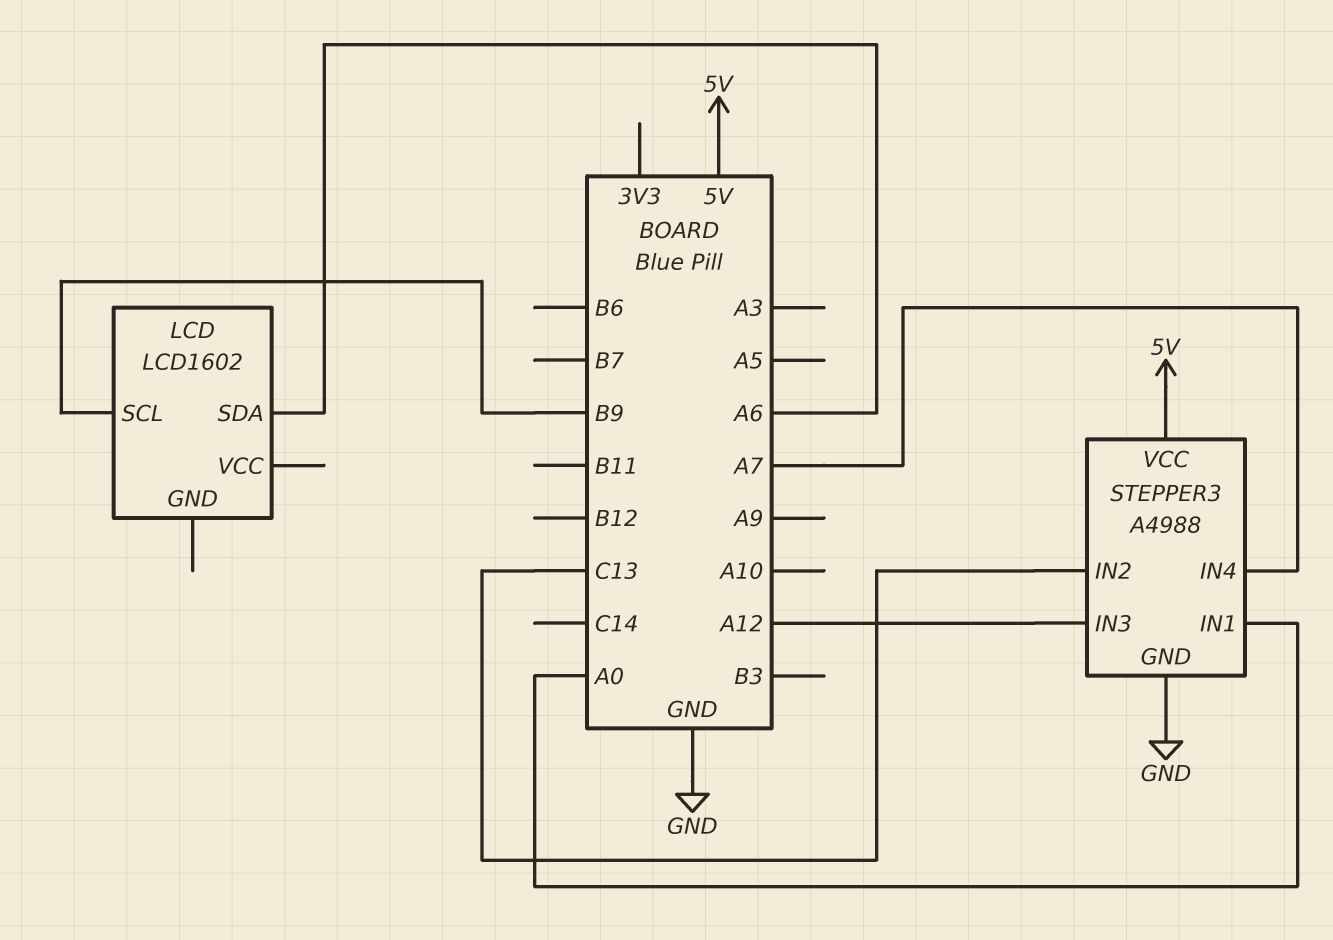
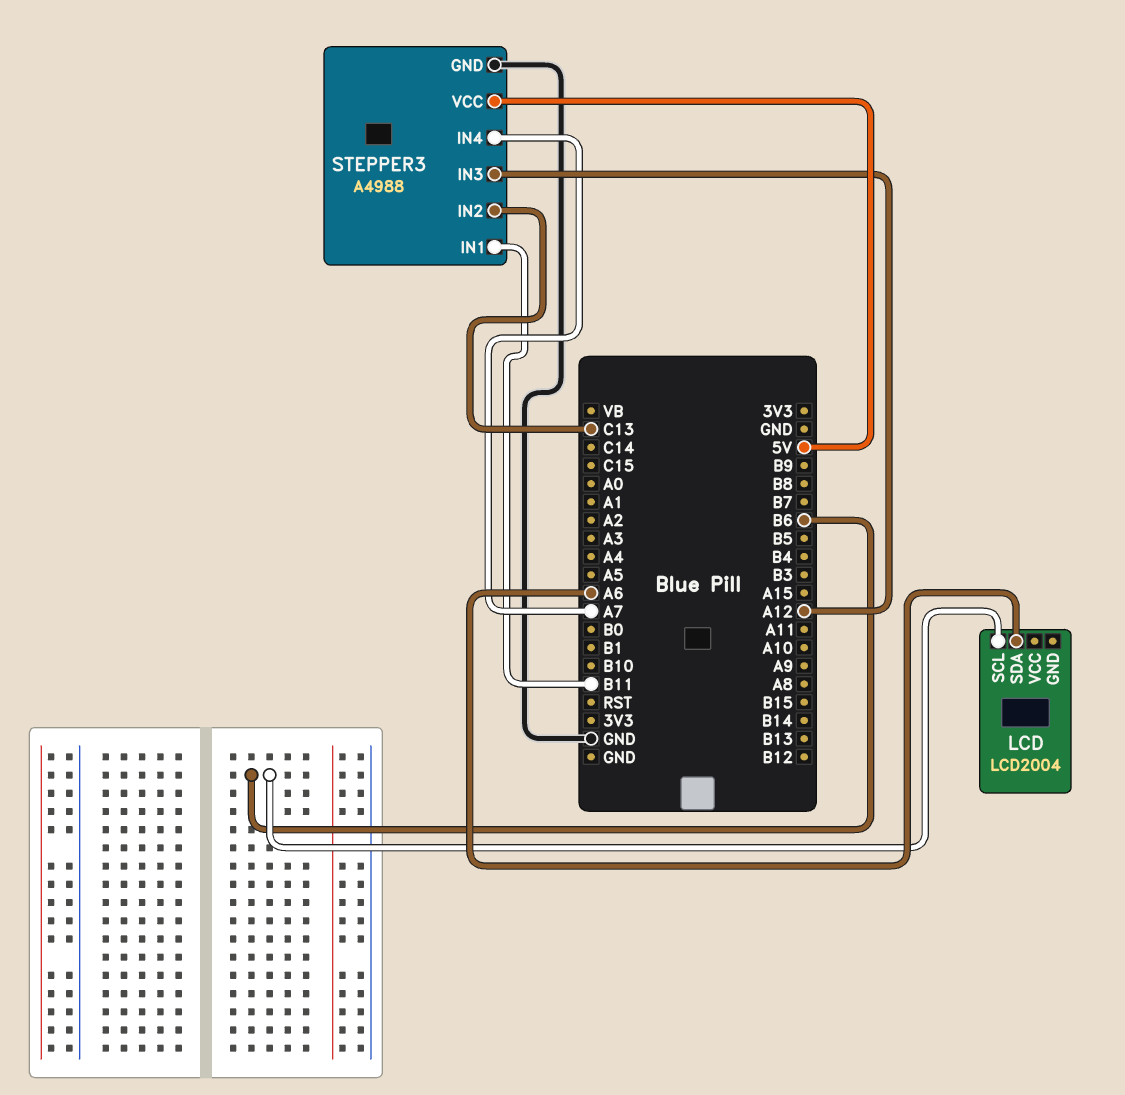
LCD: LCD1602 -> LCD2004
LCD pin SCL: B9 -> B6
STEPPER3 pin IN1: A0 -> B11

